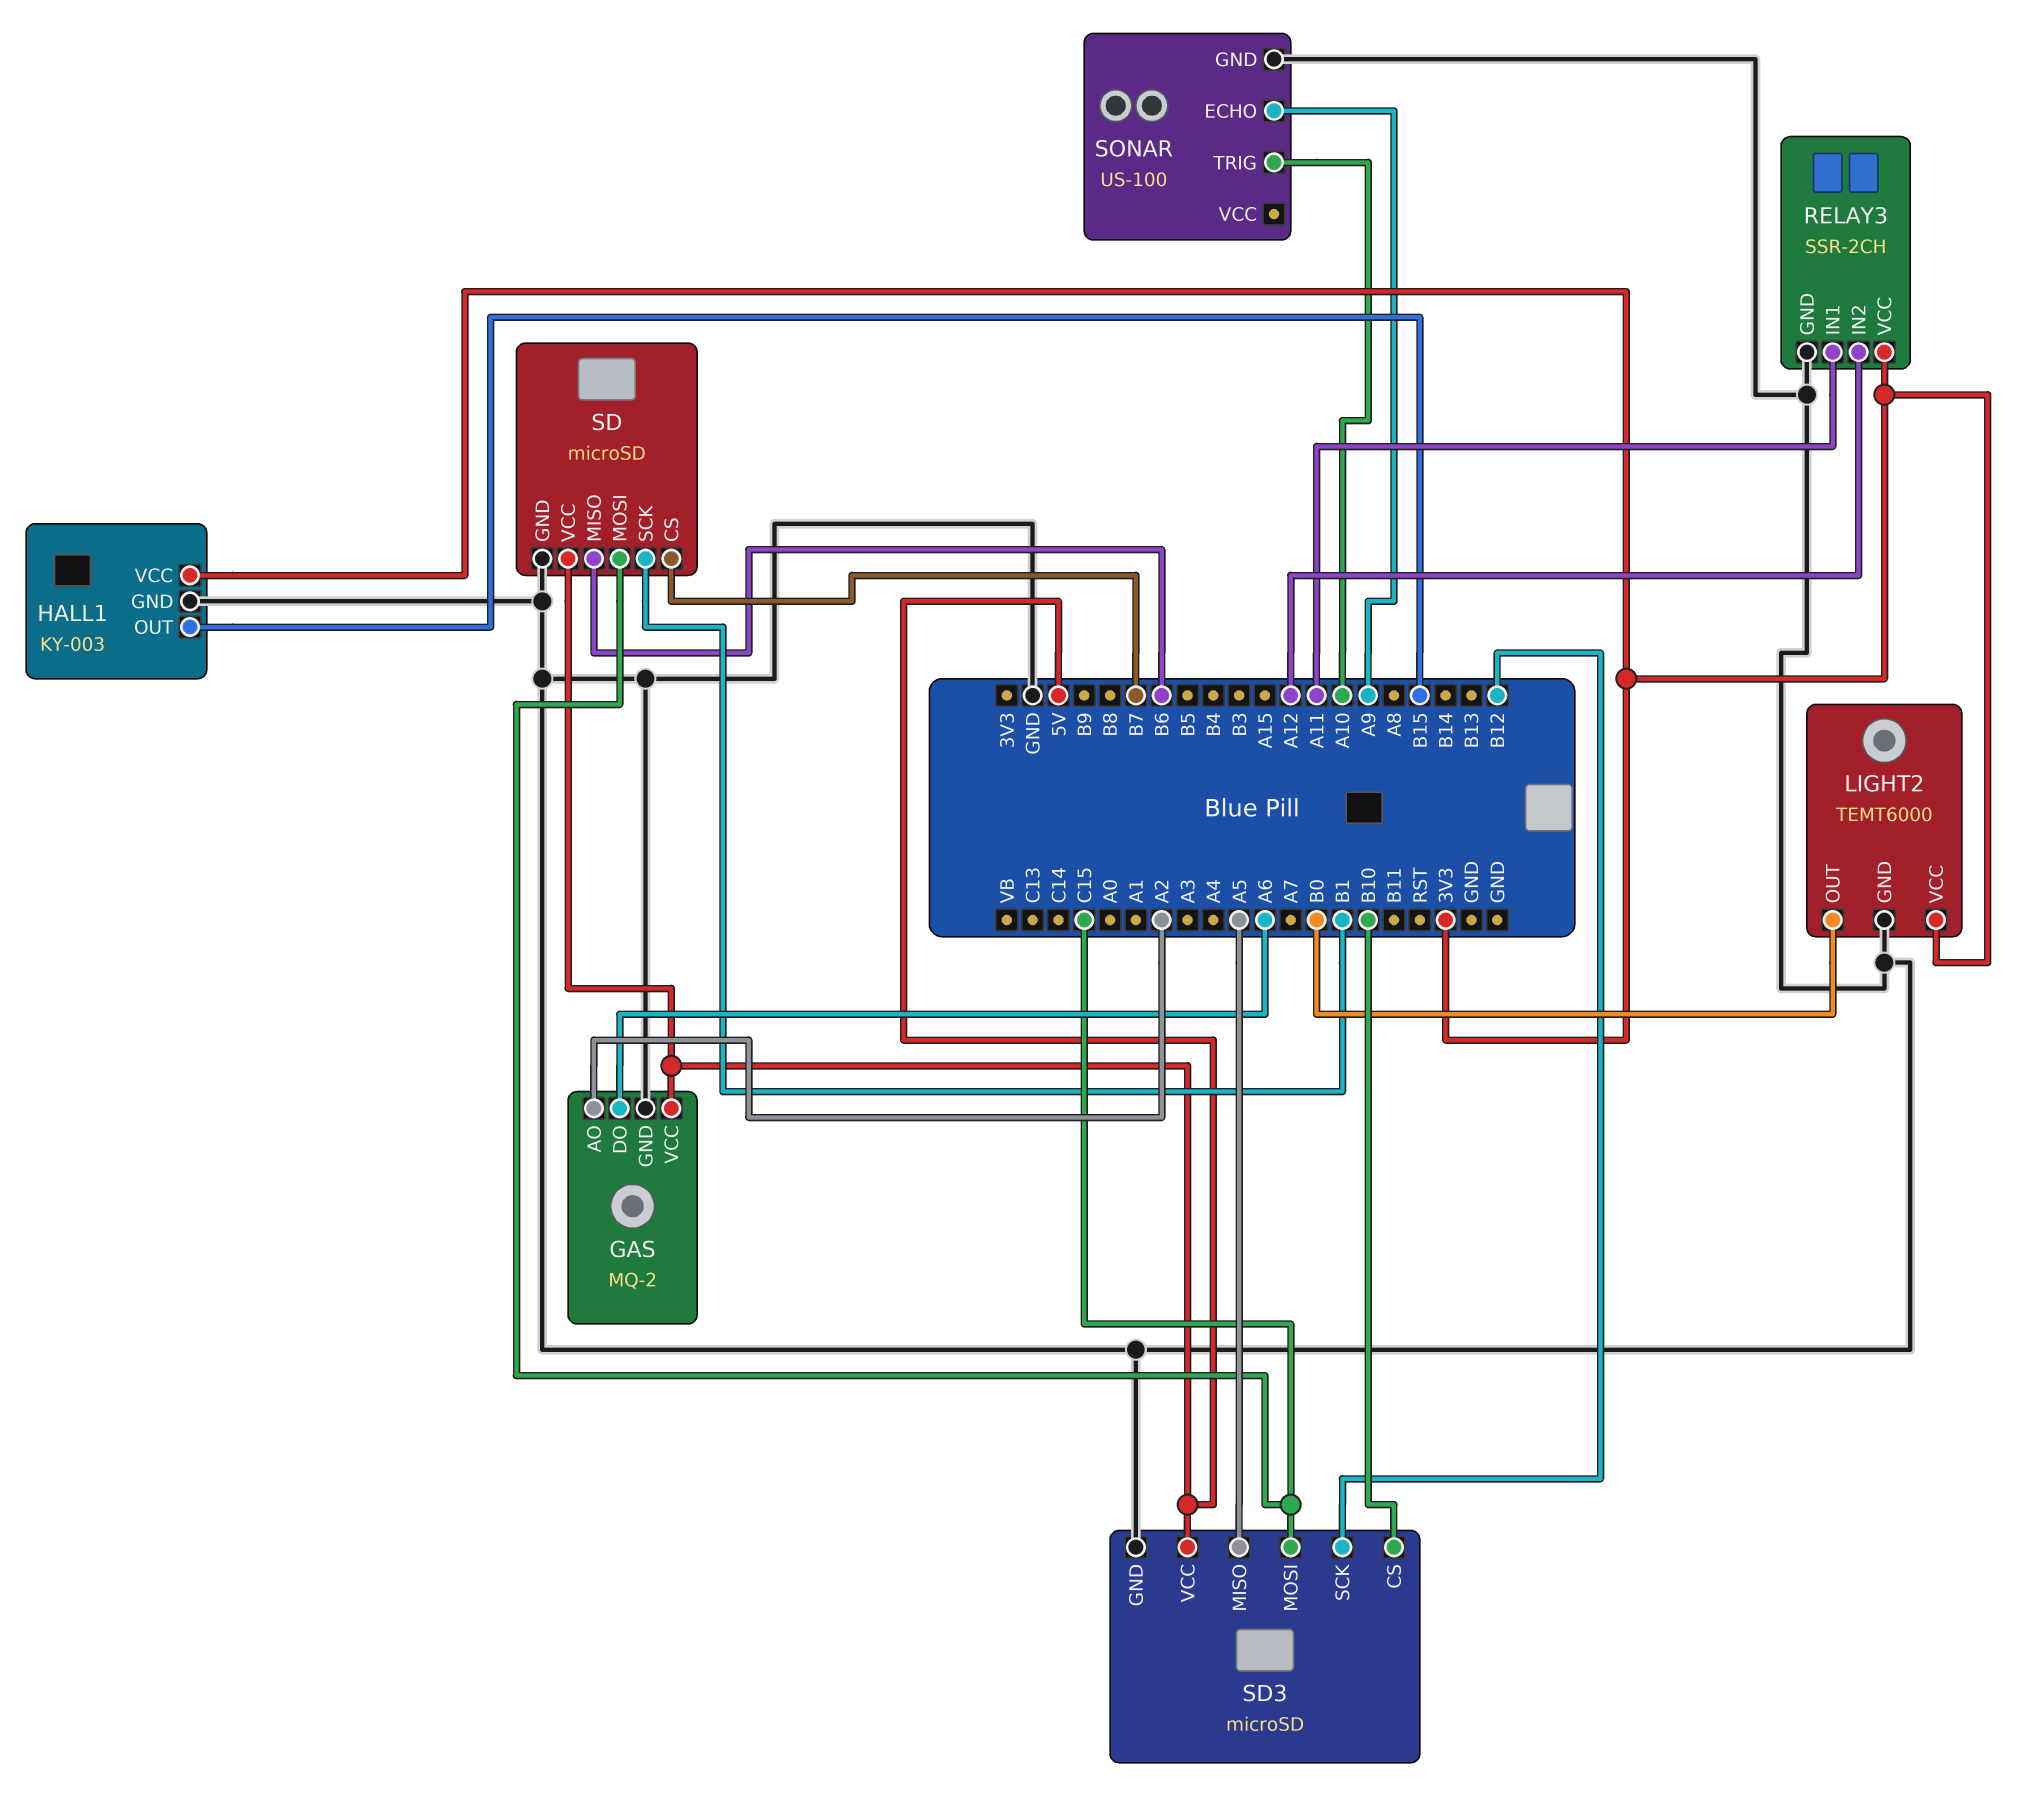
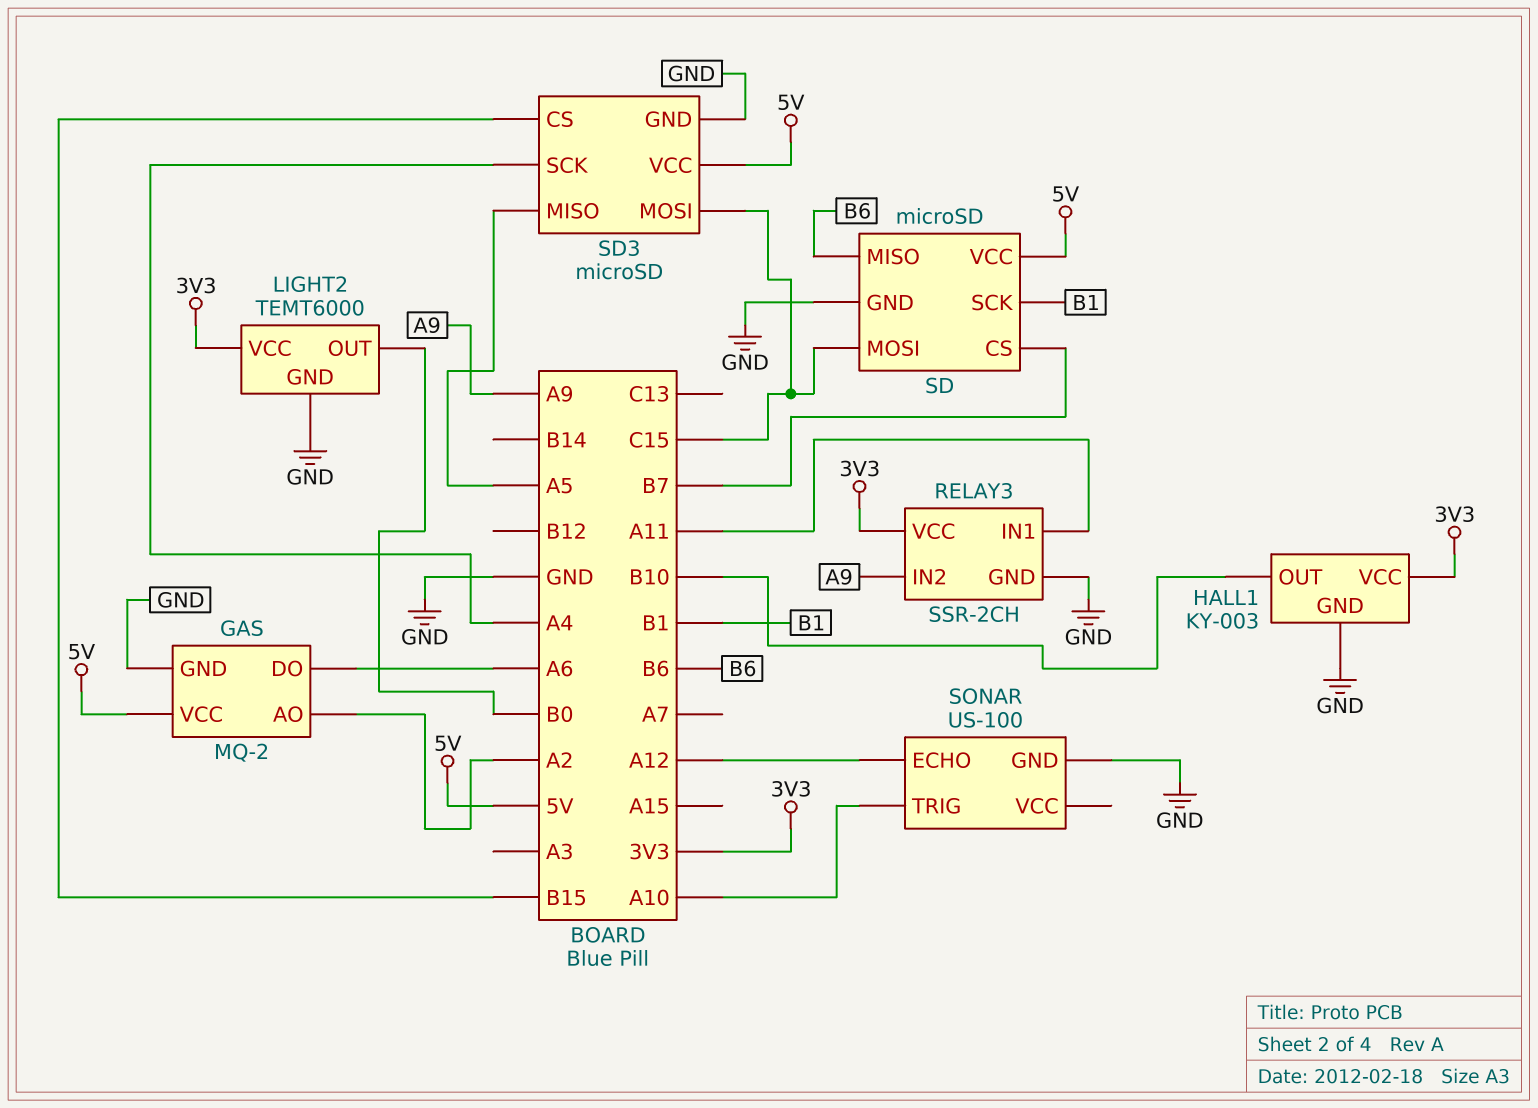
HALL1 pin OUT: B15 -> B10
RELAY3 pin IN2: A12 -> A9
SD3 pin CS: B10 -> B15
SD3 pin SCK: B12 -> A4
SONAR pin ECHO: A9 -> A12

